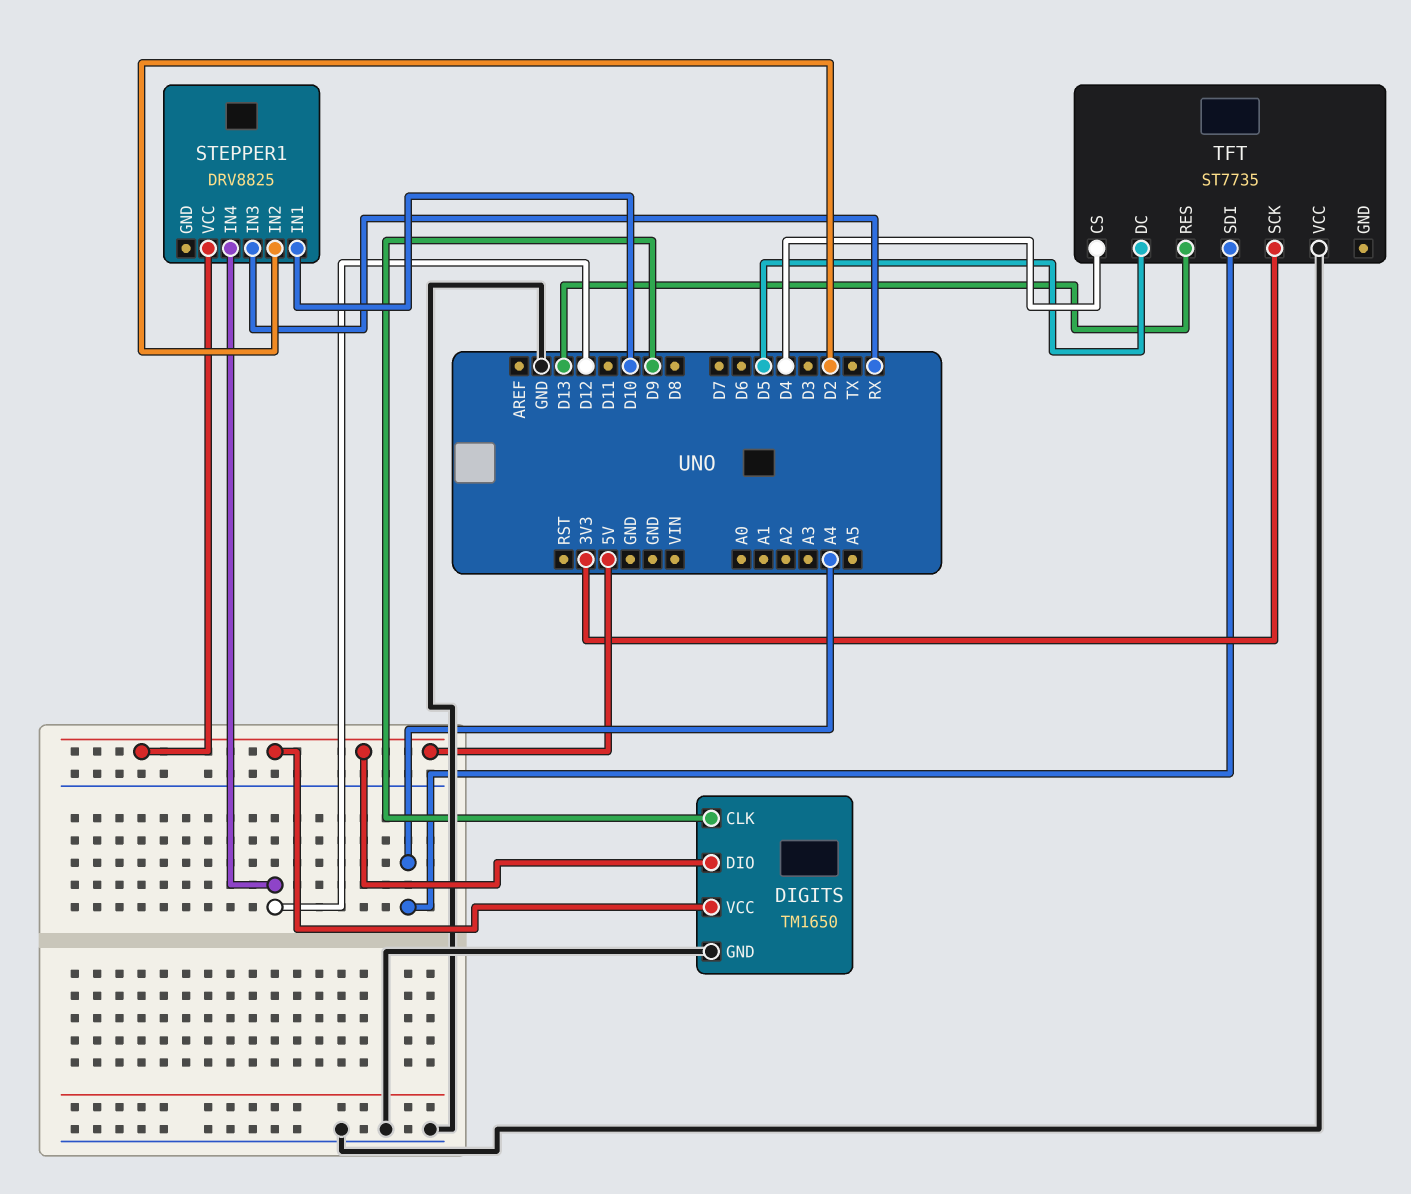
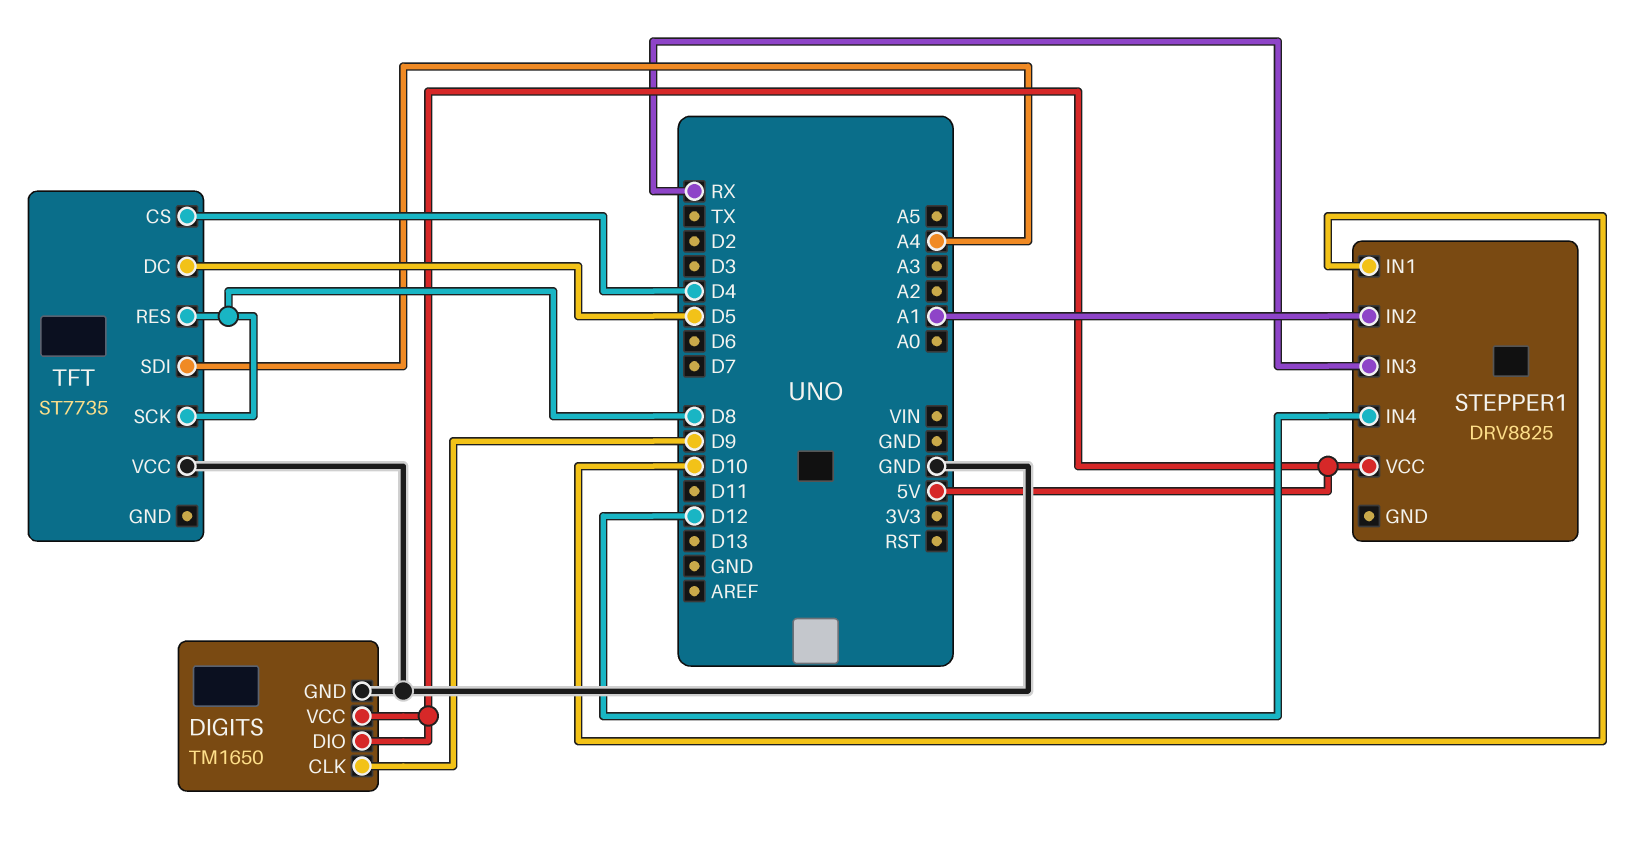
STEPPER1 pin IN2: D2 -> A1
TFT pin RES: D13 -> D8
TFT pin SCK: 3V3 -> D8

